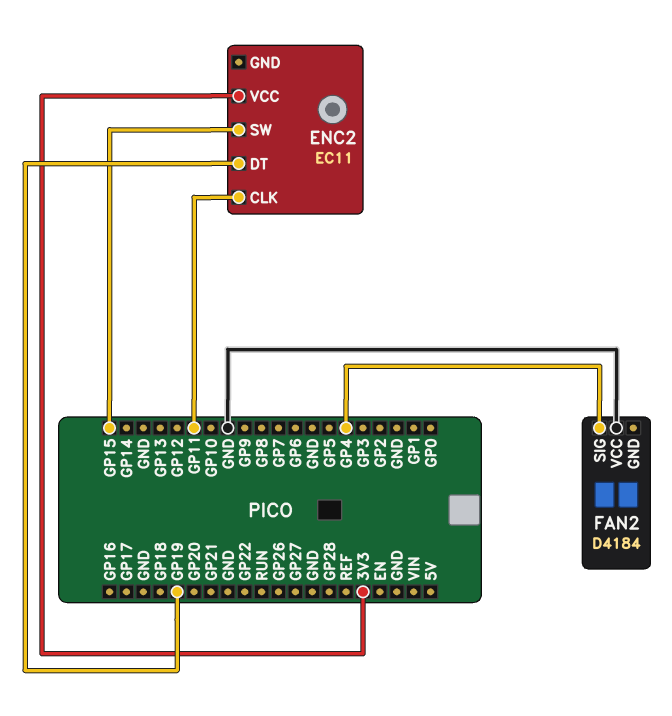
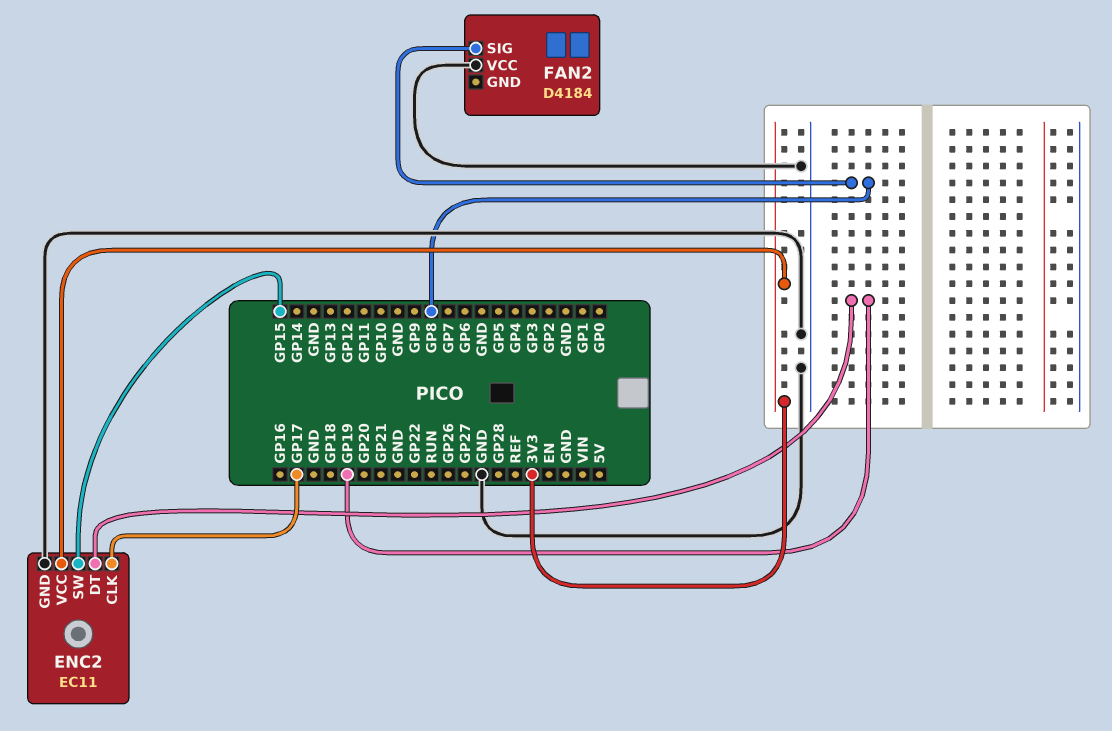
ENC2 pin CLK: GP11 -> GP17
ENC2 pin GND: none -> GND
FAN2 pin SIG: GP4 -> GP8

